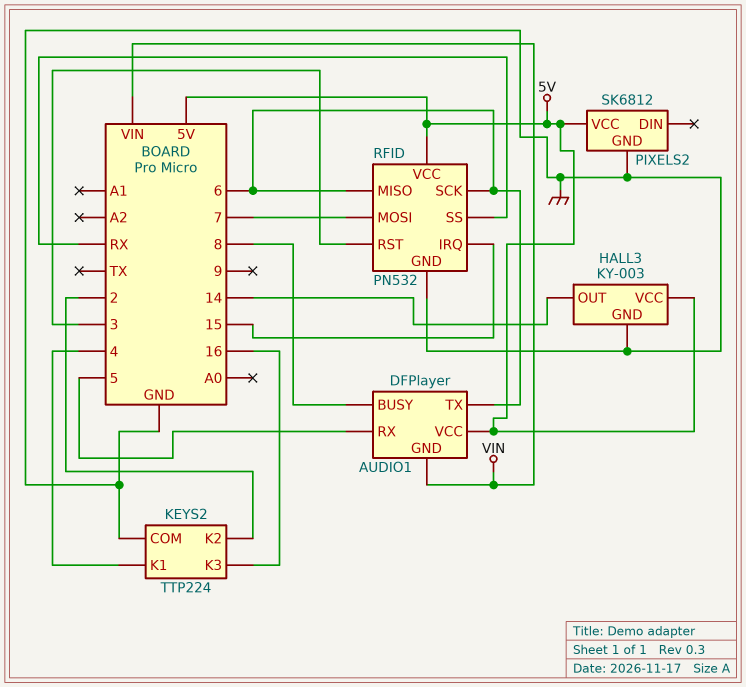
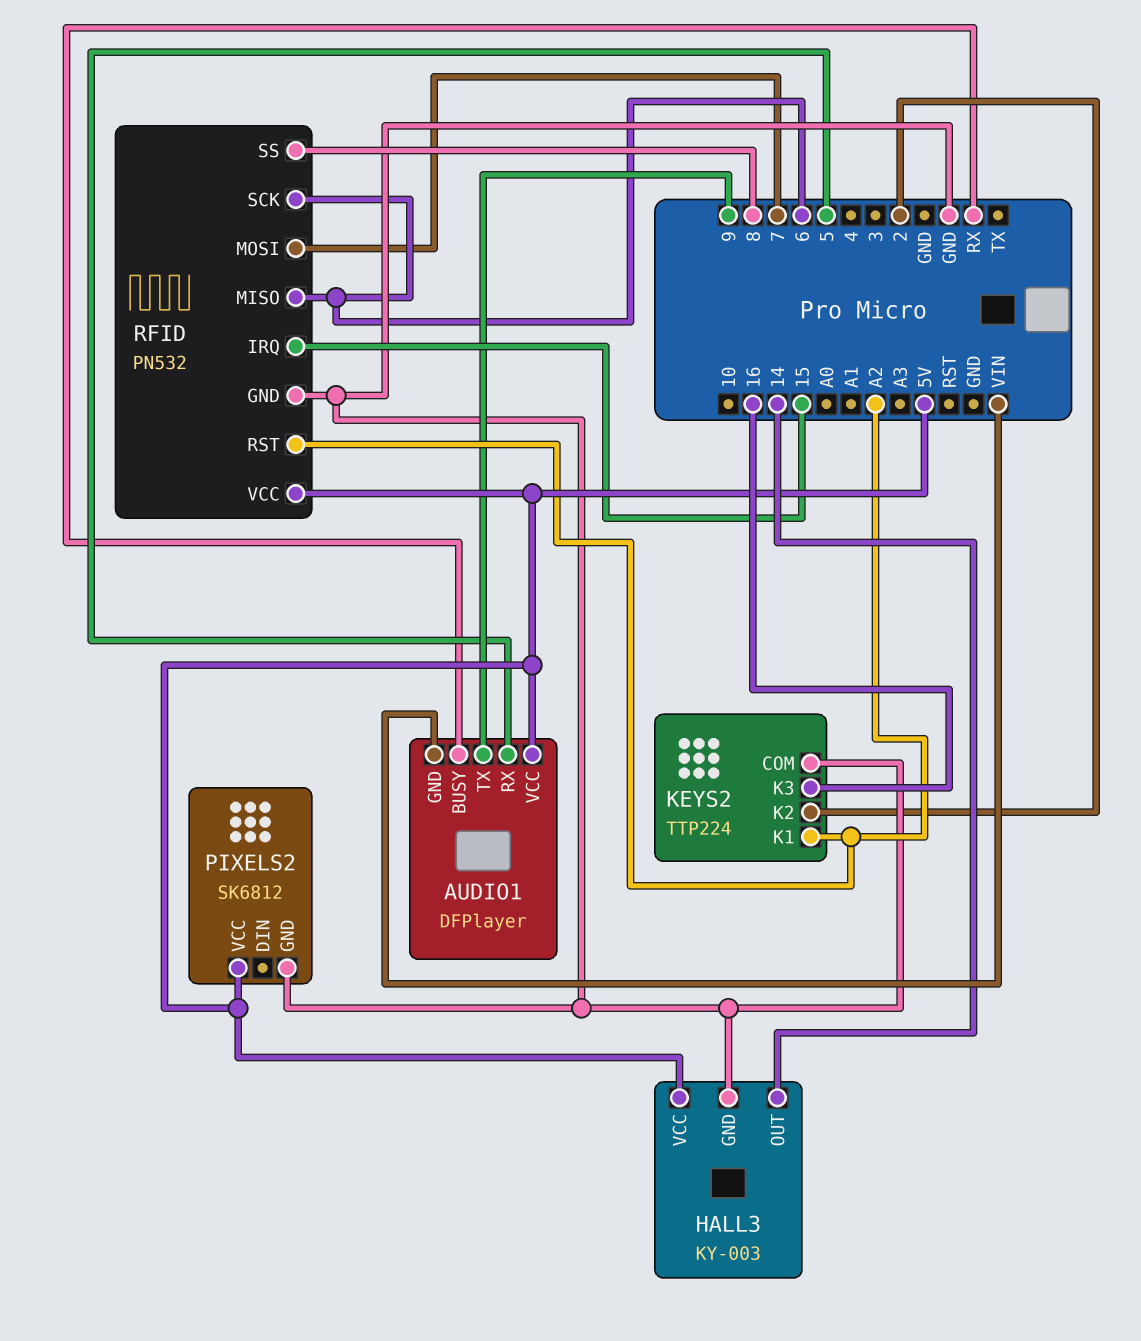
AUDIO1 pin BUSY: 8 -> RX
AUDIO1 pin TX: 6 -> 9
KEYS2 pin K1: 4 -> A2
RFID pin RST: 3 -> A2
RFID pin SS: RX -> 8

